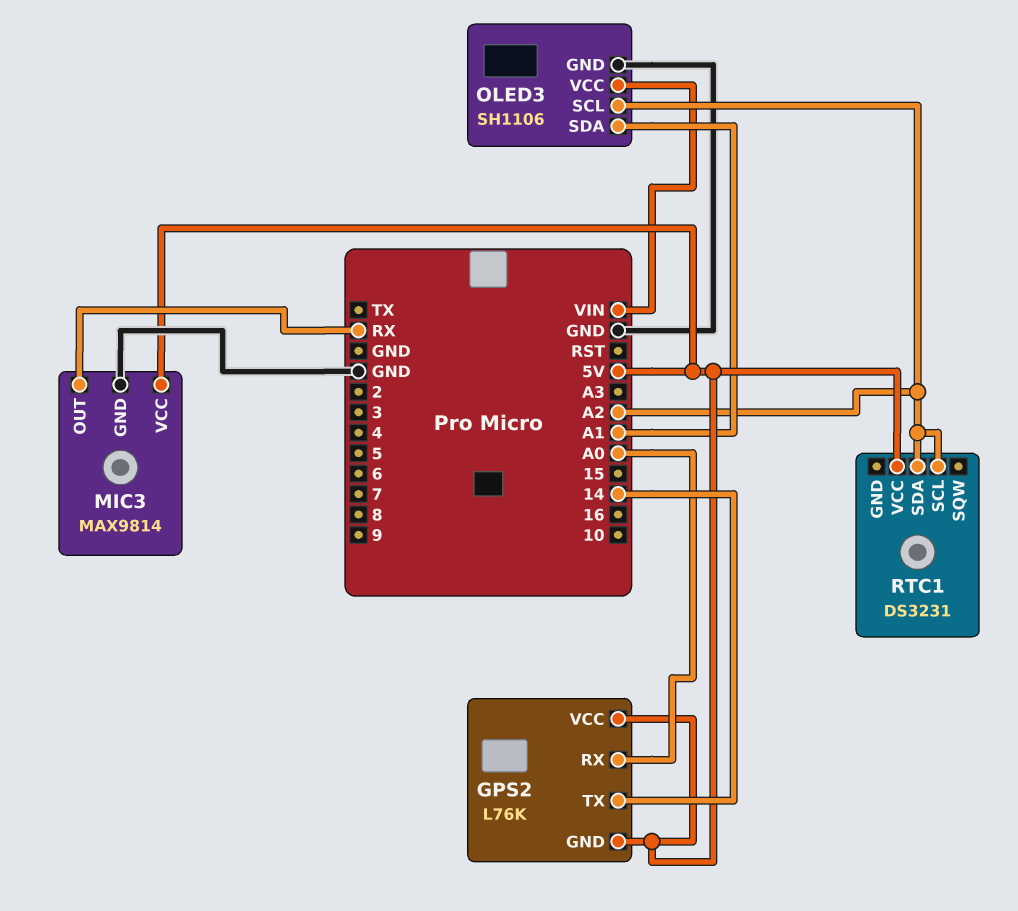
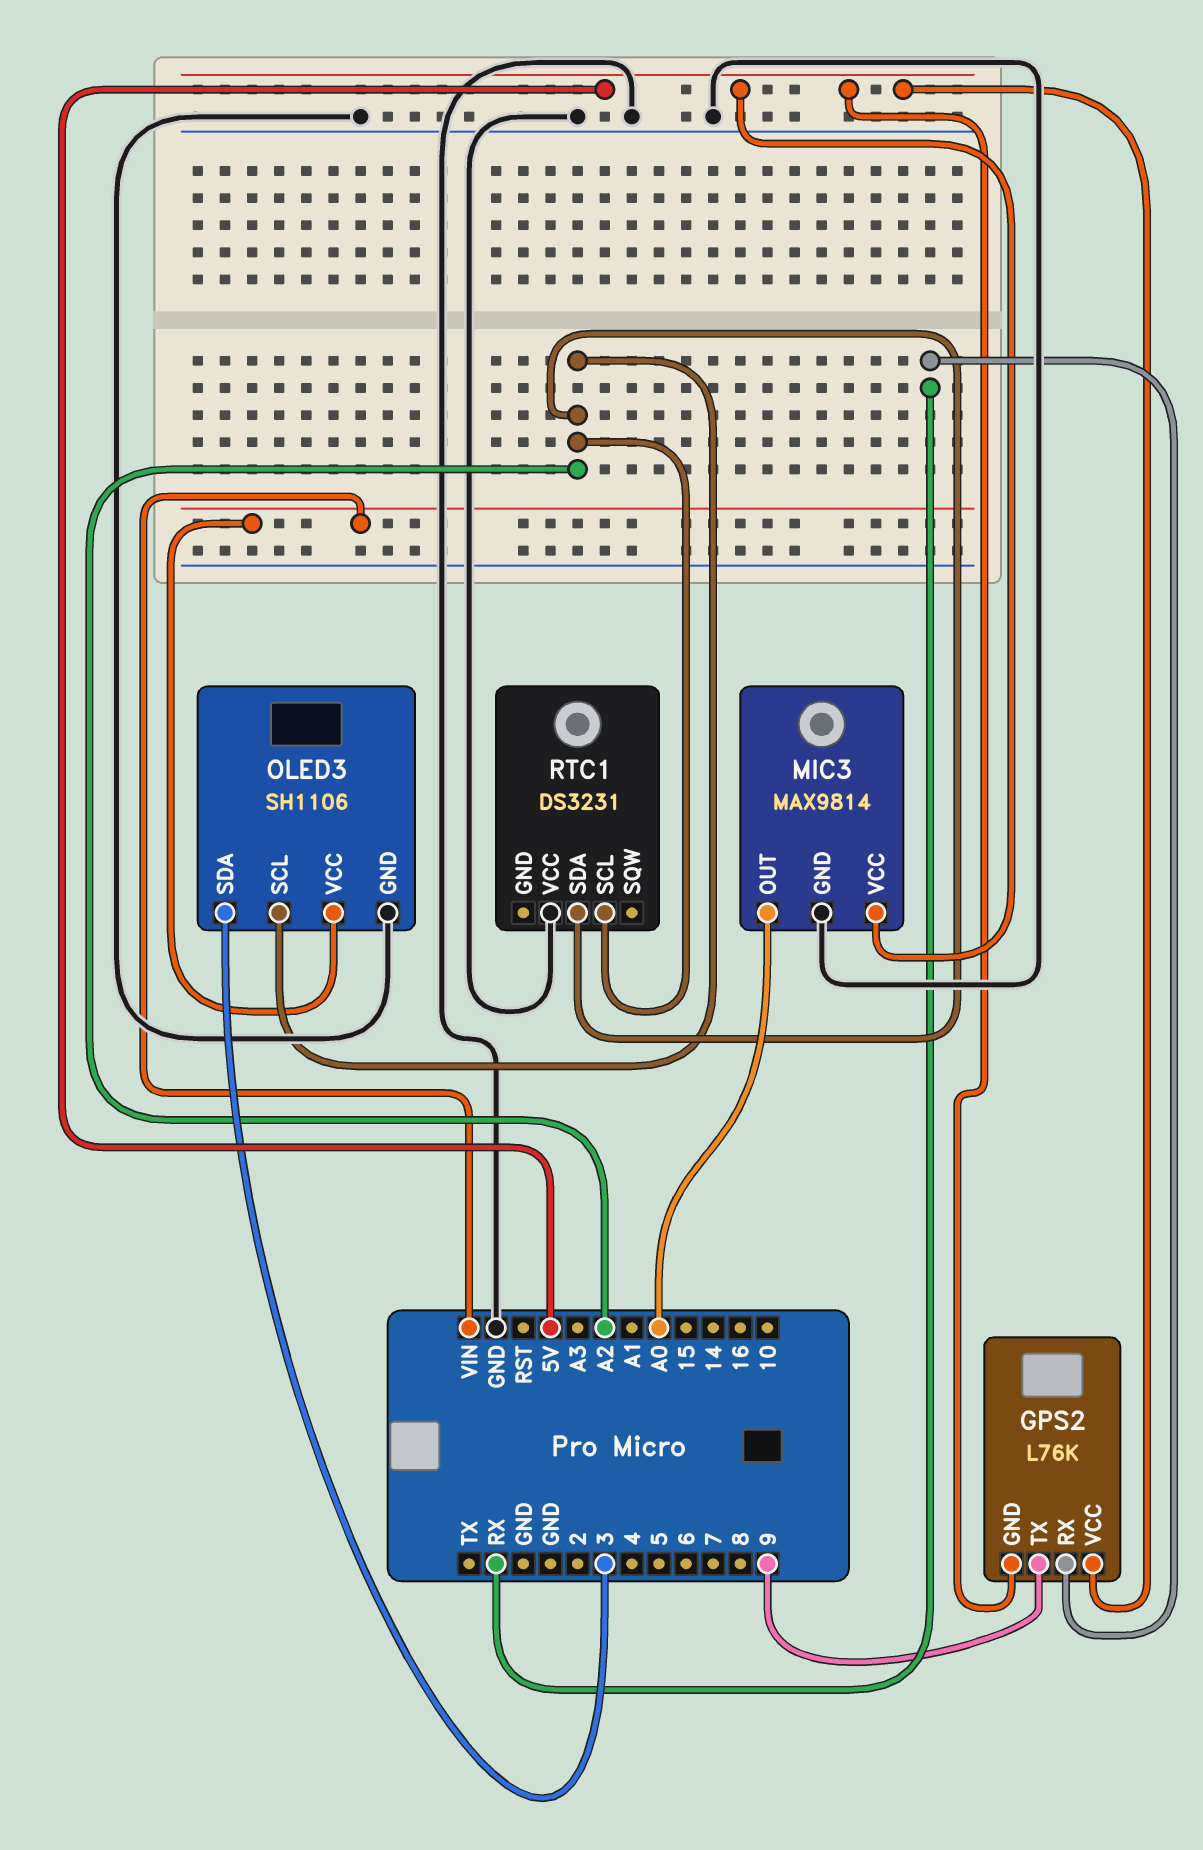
GPS2 pin RX: A0 -> RX
GPS2 pin TX: 14 -> 9
MIC3 pin OUT: RX -> A0
OLED3 pin SDA: A1 -> 3
RTC1 pin VCC: 5V -> GND

